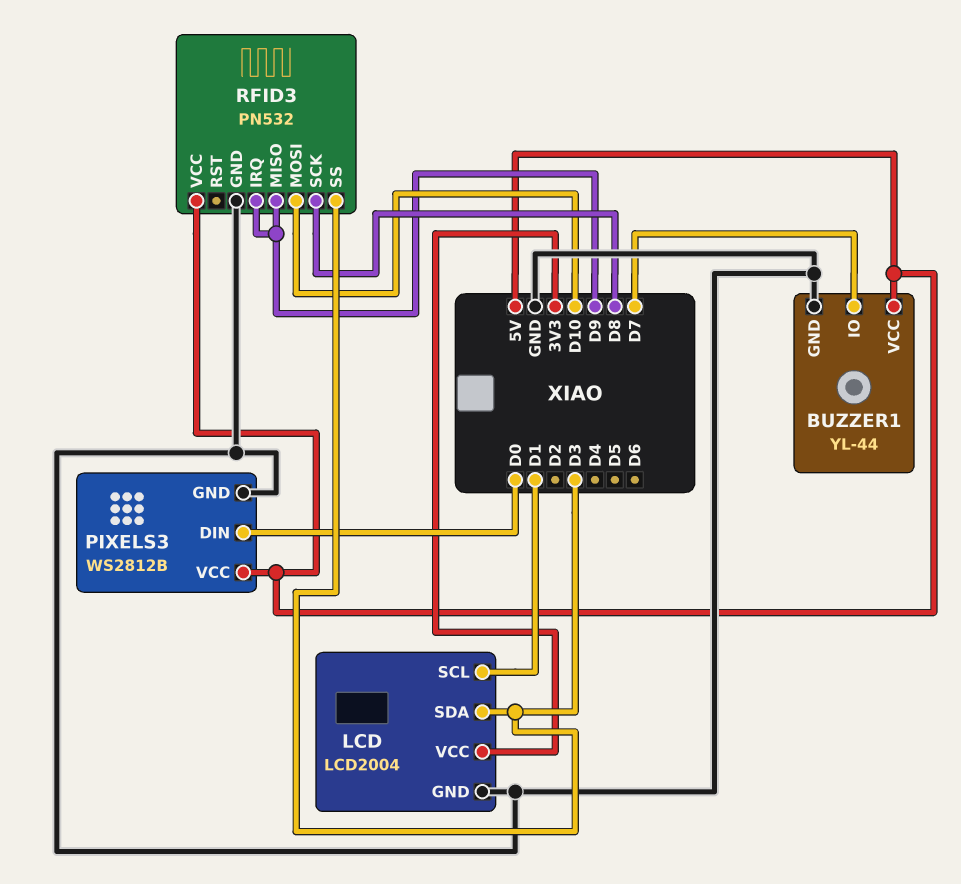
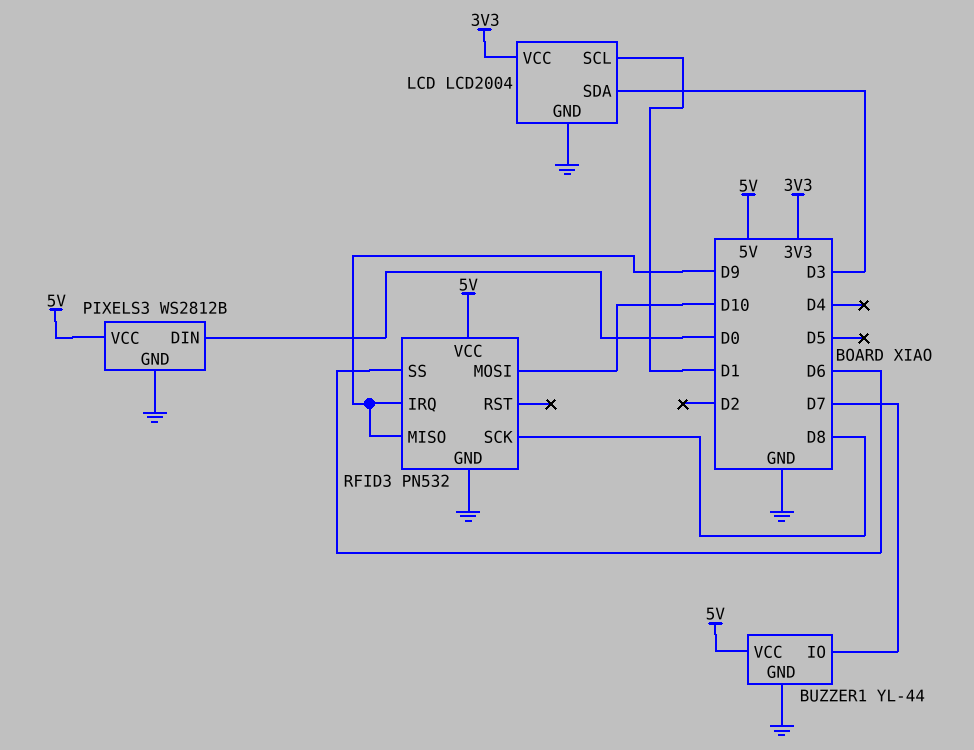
RFID3 pin SS: D3 -> D6

